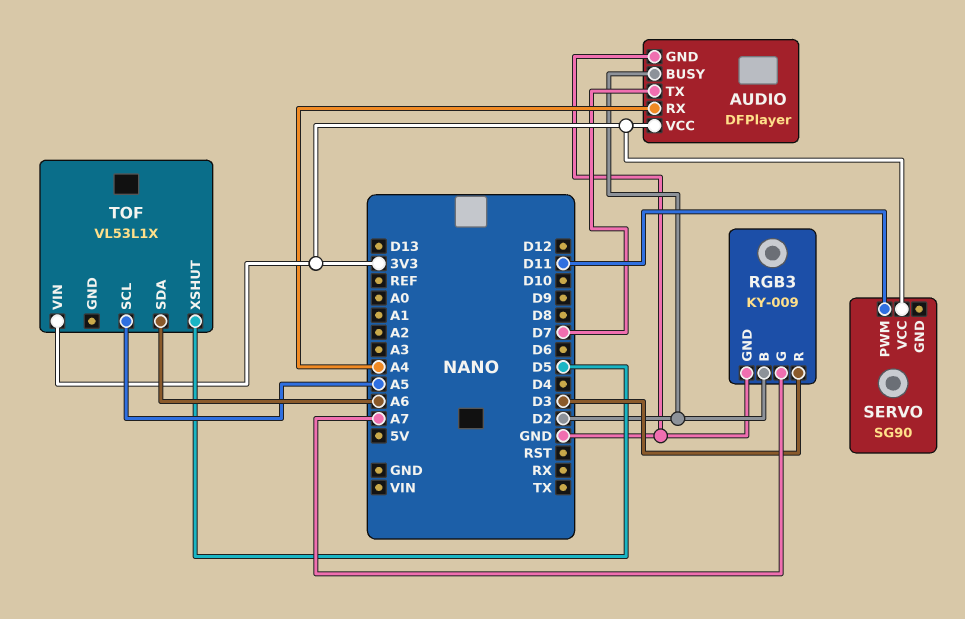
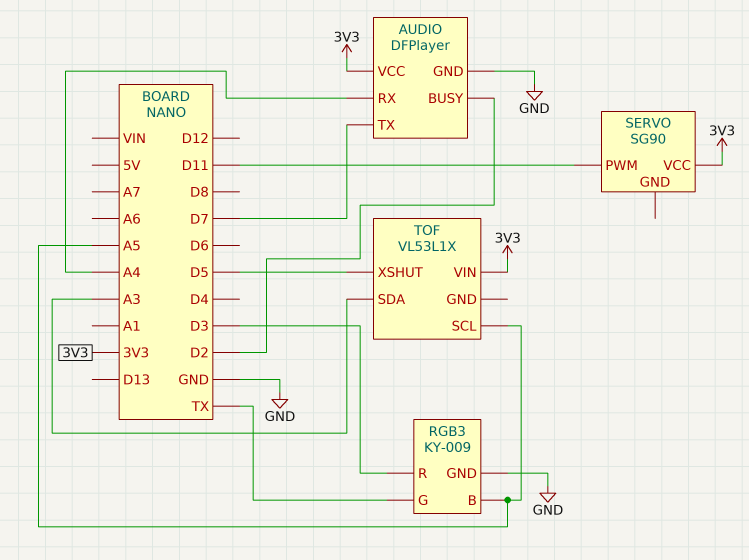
RGB3 pin B: D2 -> A5
RGB3 pin G: A7 -> TX
TOF pin SDA: A6 -> A3

